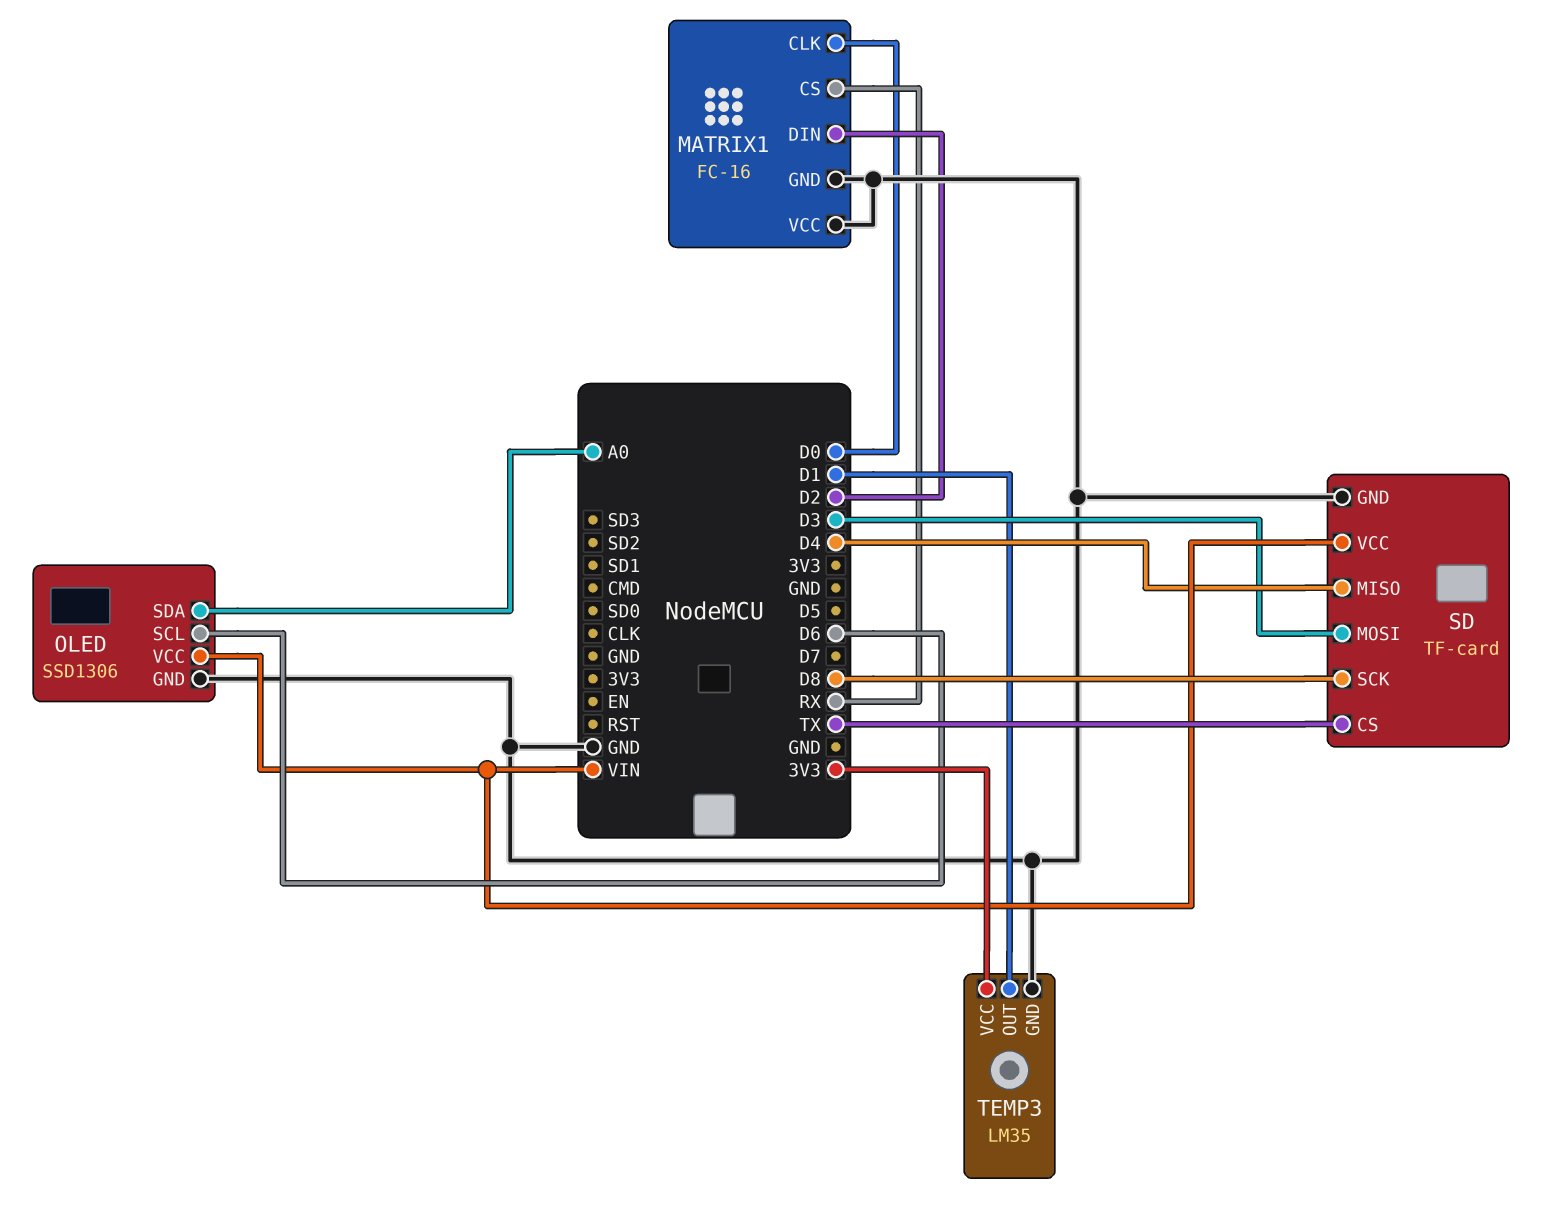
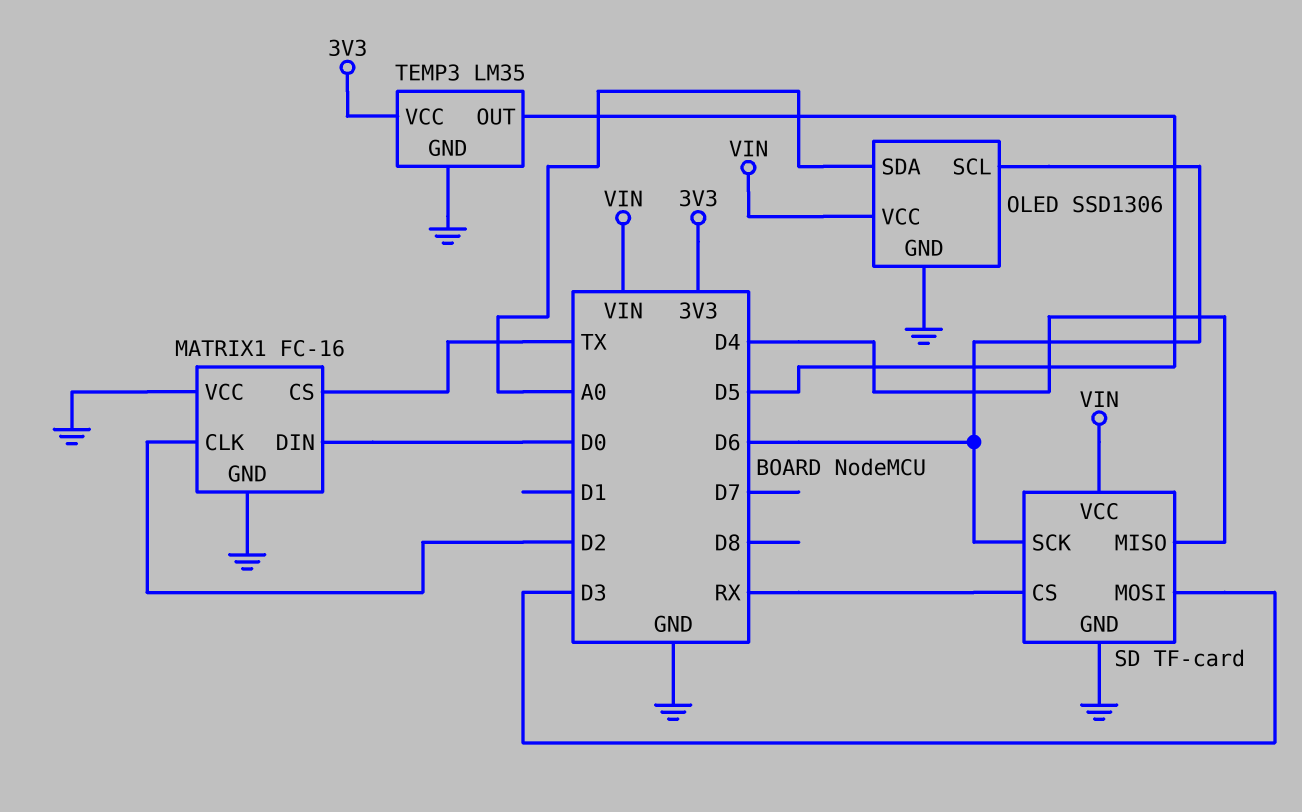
MATRIX1 pin CLK: D0 -> D2
MATRIX1 pin CS: RX -> TX
MATRIX1 pin DIN: D2 -> D0
SD pin CS: TX -> RX
SD pin SCK: D8 -> D6
TEMP3 pin OUT: D1 -> D5

